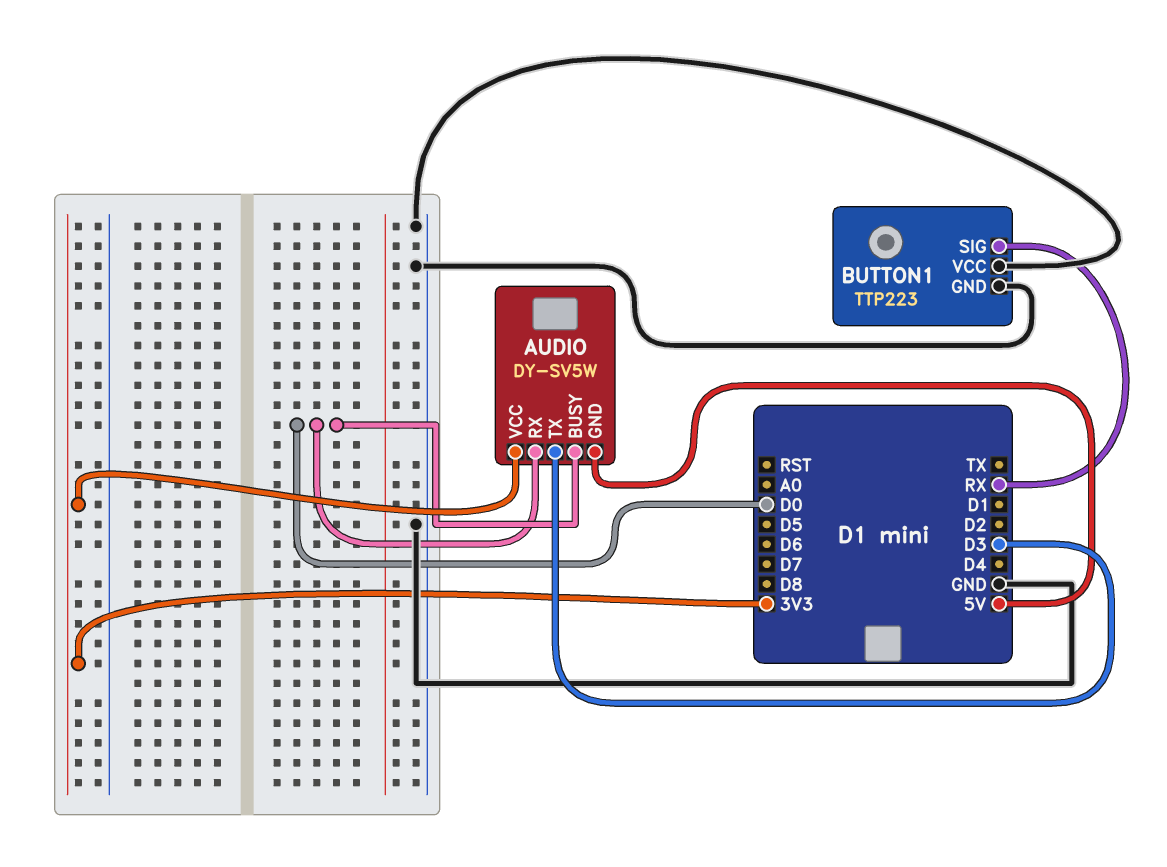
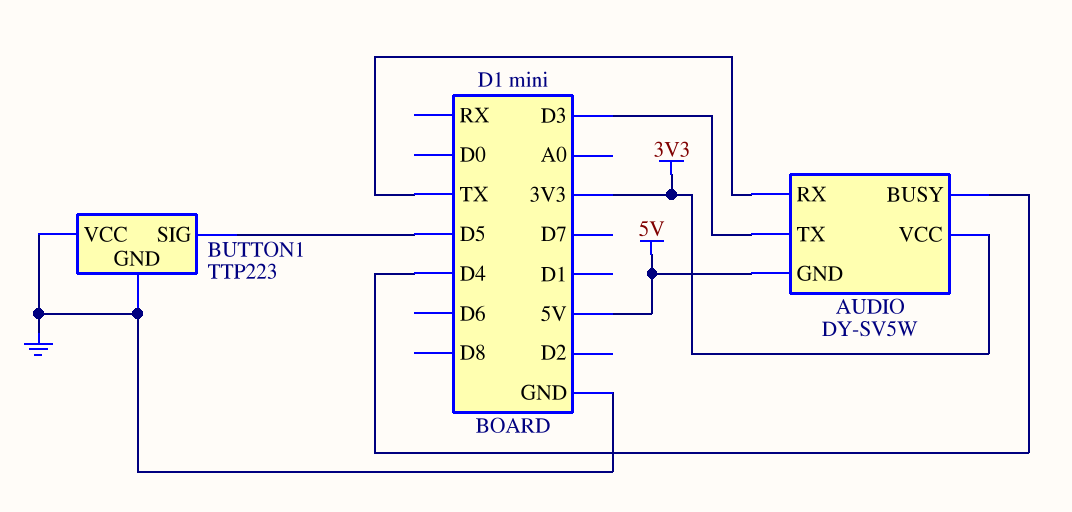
AUDIO pin BUSY: D0 -> D4
AUDIO pin RX: D0 -> TX
BUTTON1 pin SIG: RX -> D5

